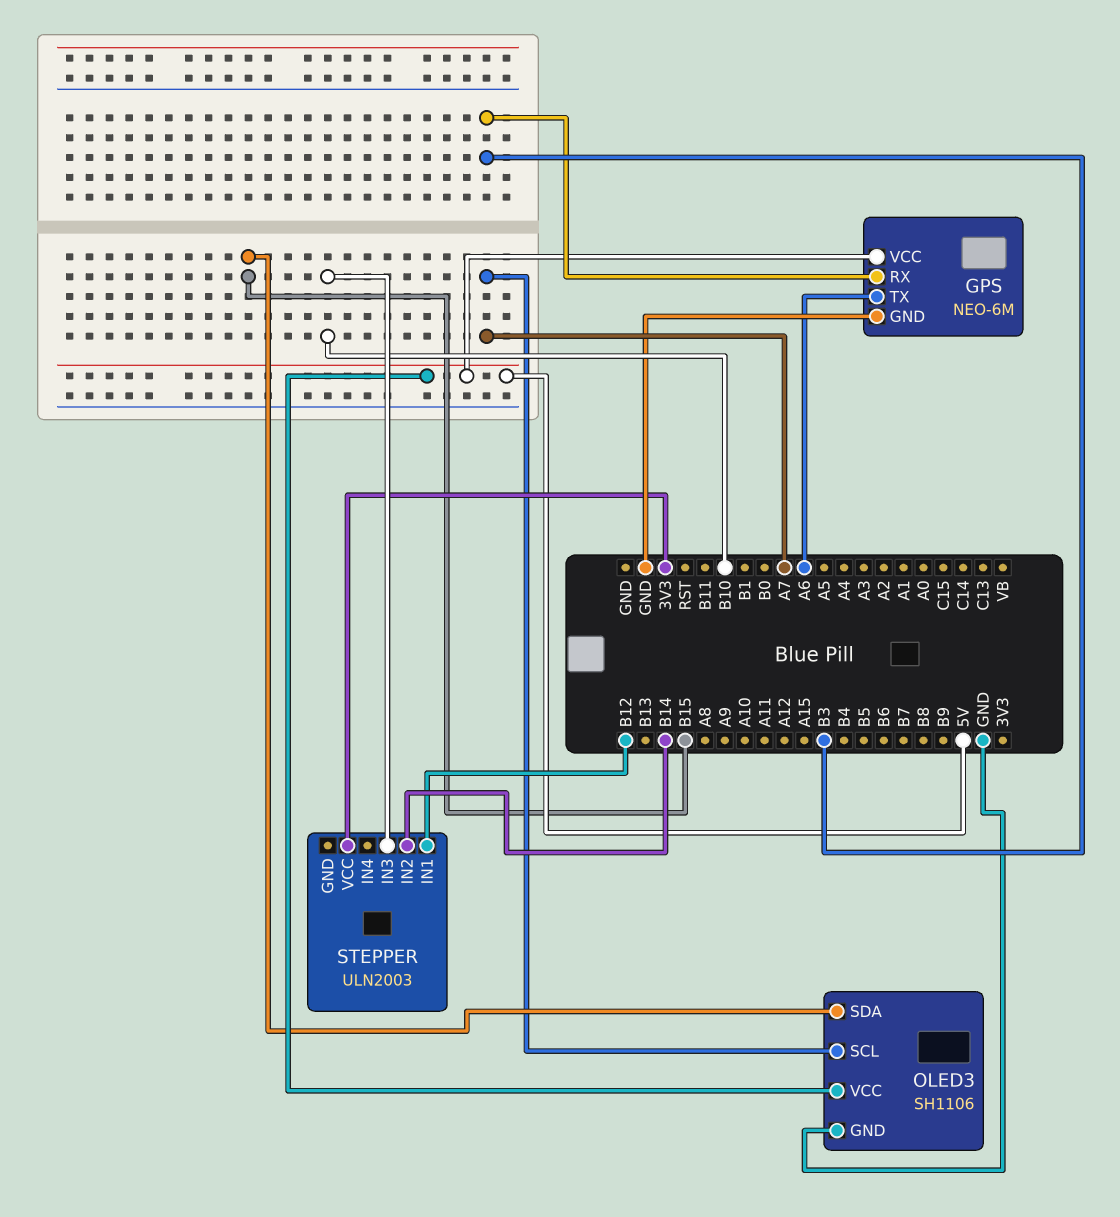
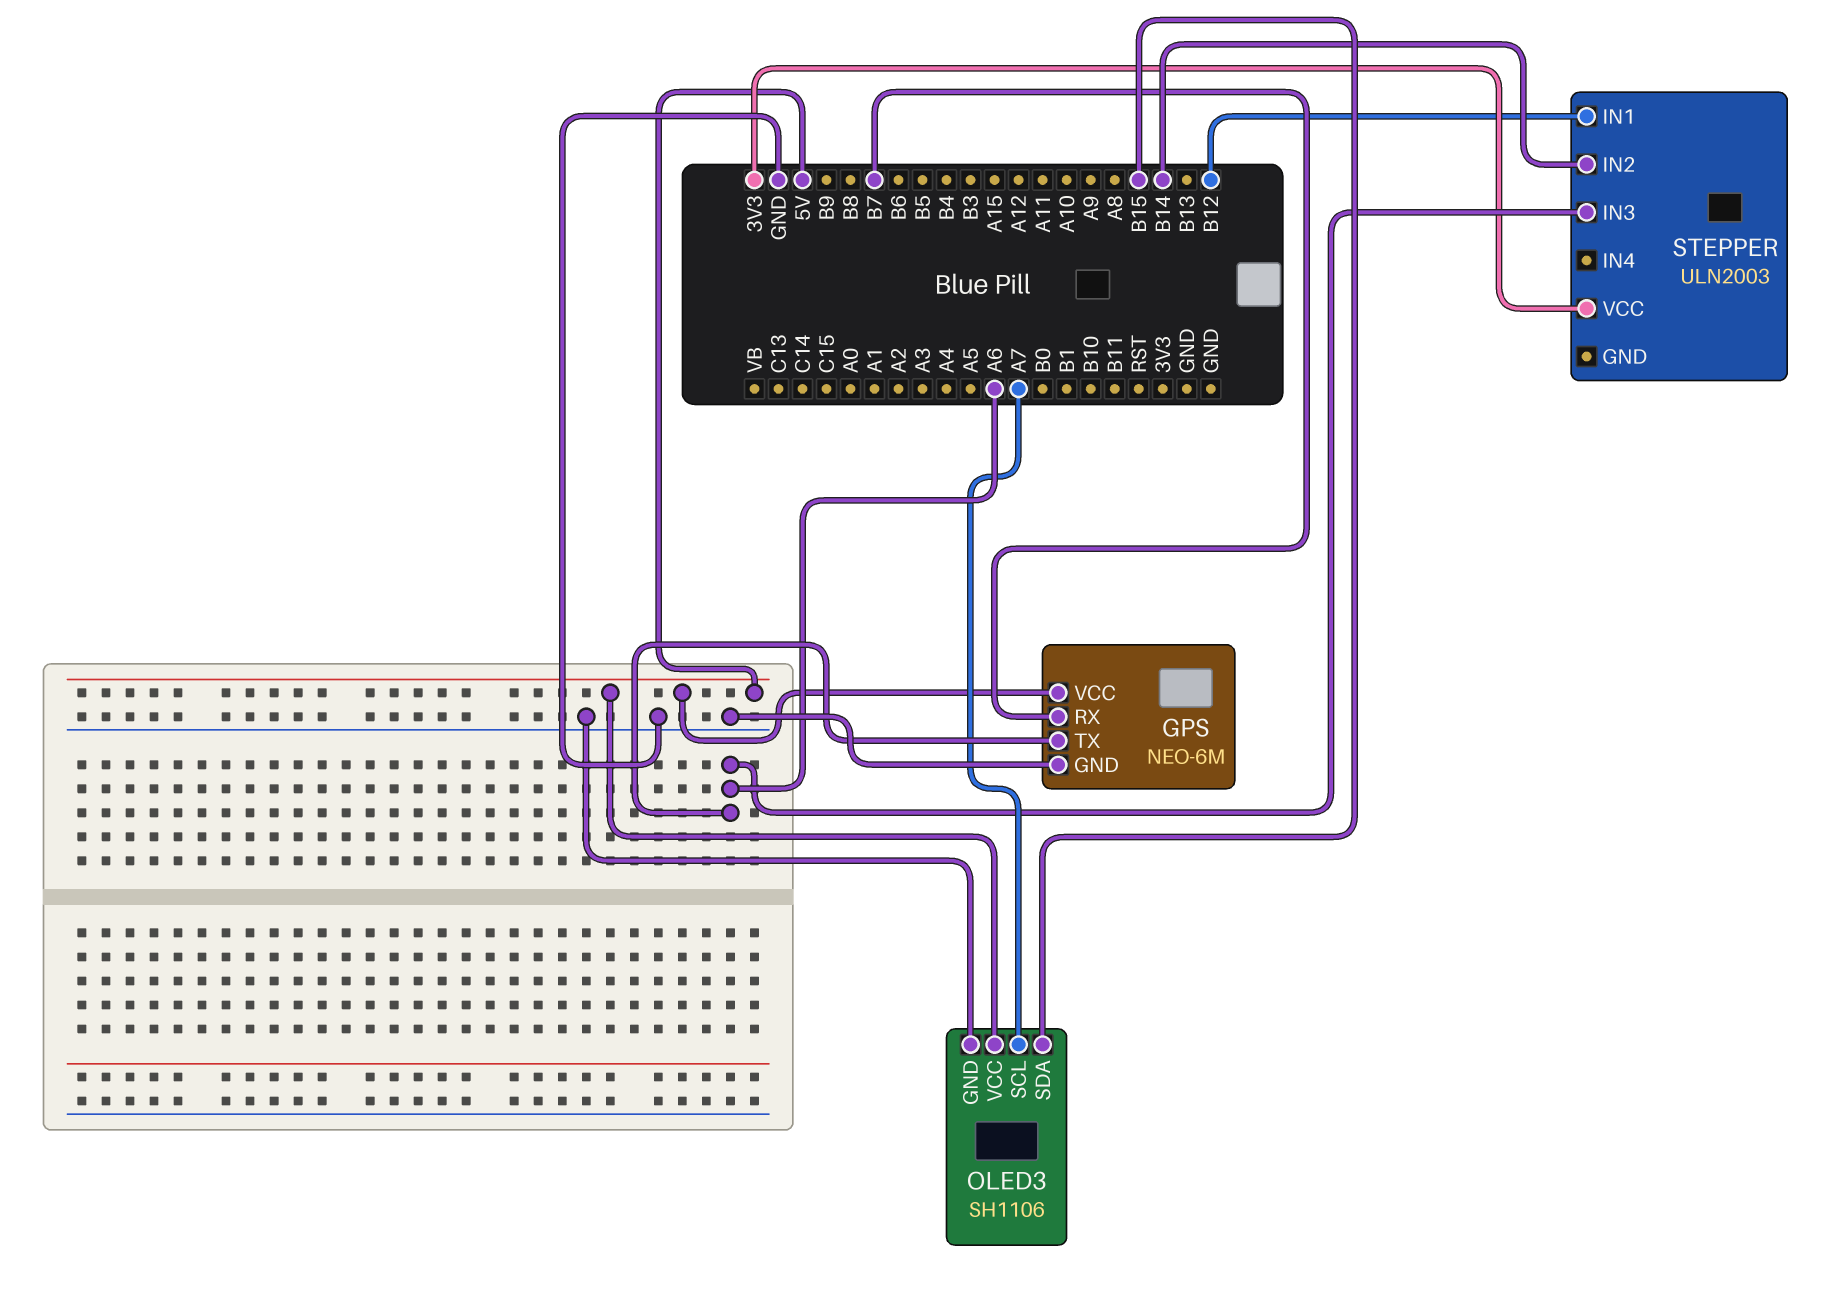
GPS pin RX: B3 -> B7
STEPPER pin IN3: B10 -> A6

